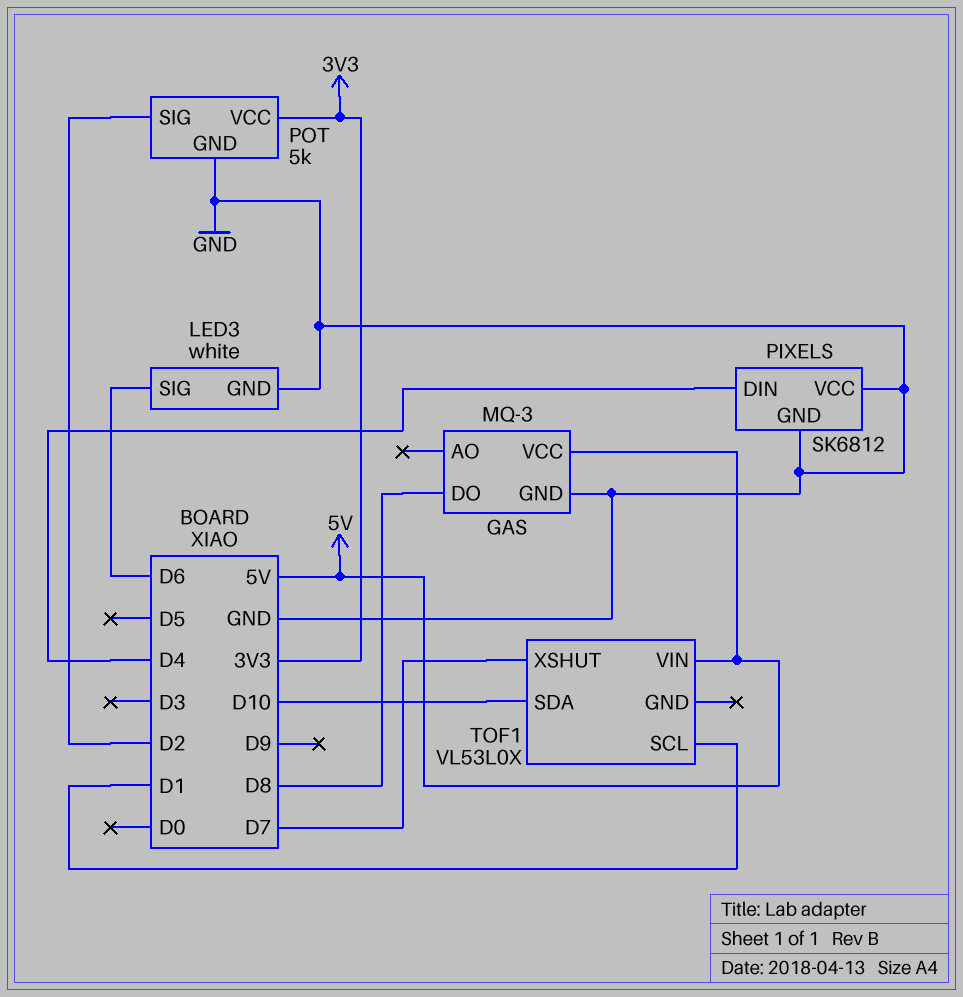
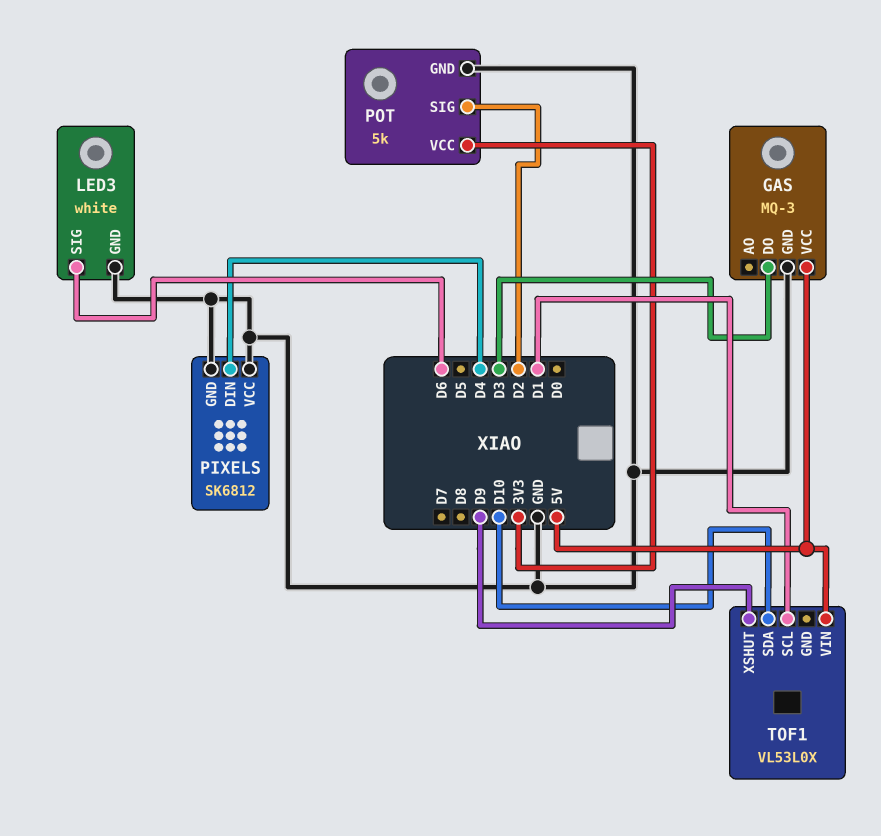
GAS pin DO: D8 -> D3
TOF1 pin XSHUT: D7 -> D9

